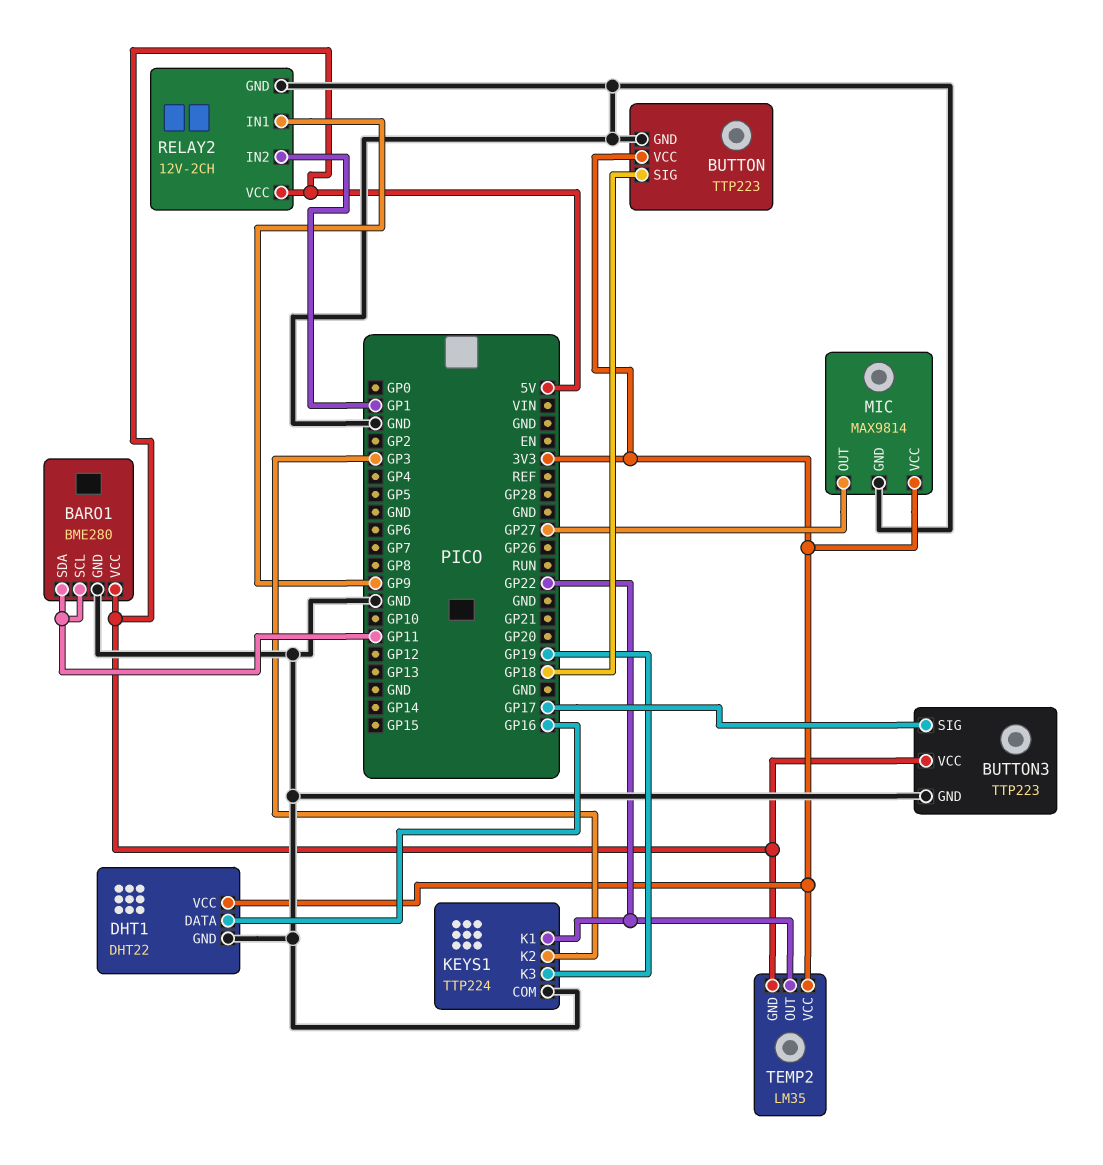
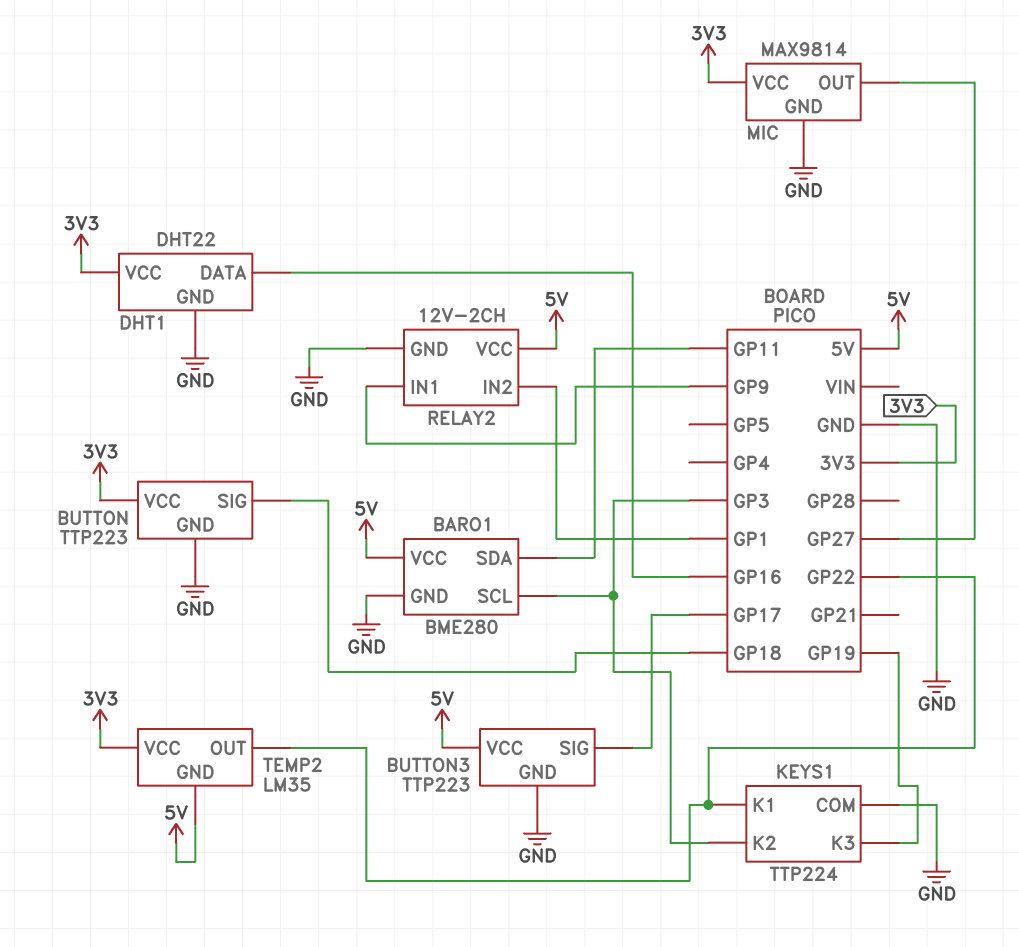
BARO1 pin SCL: GP11 -> GP3

